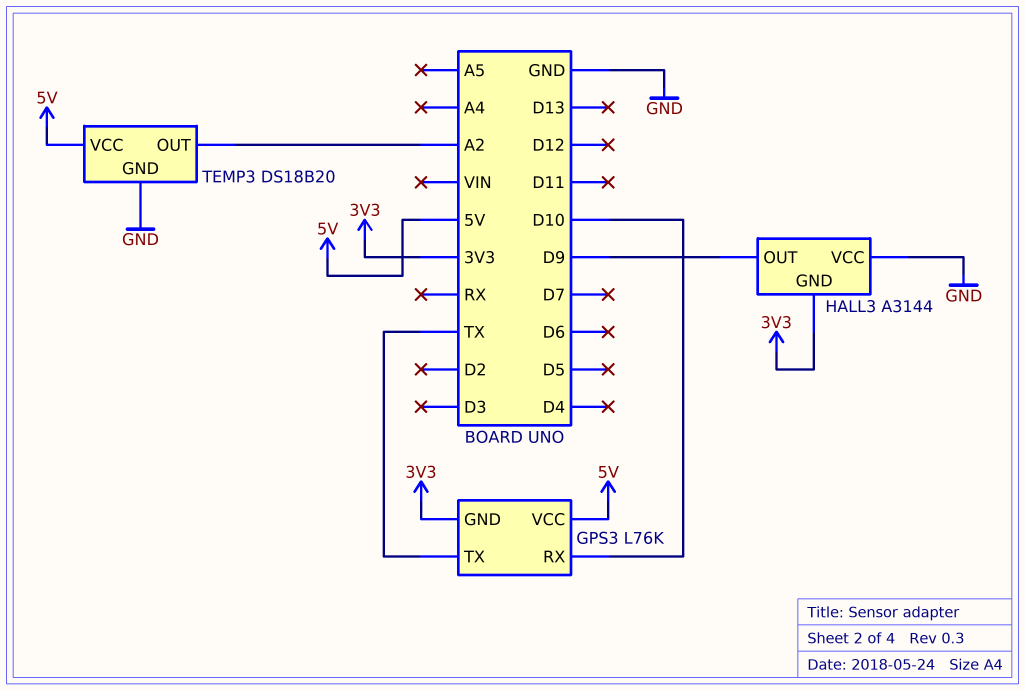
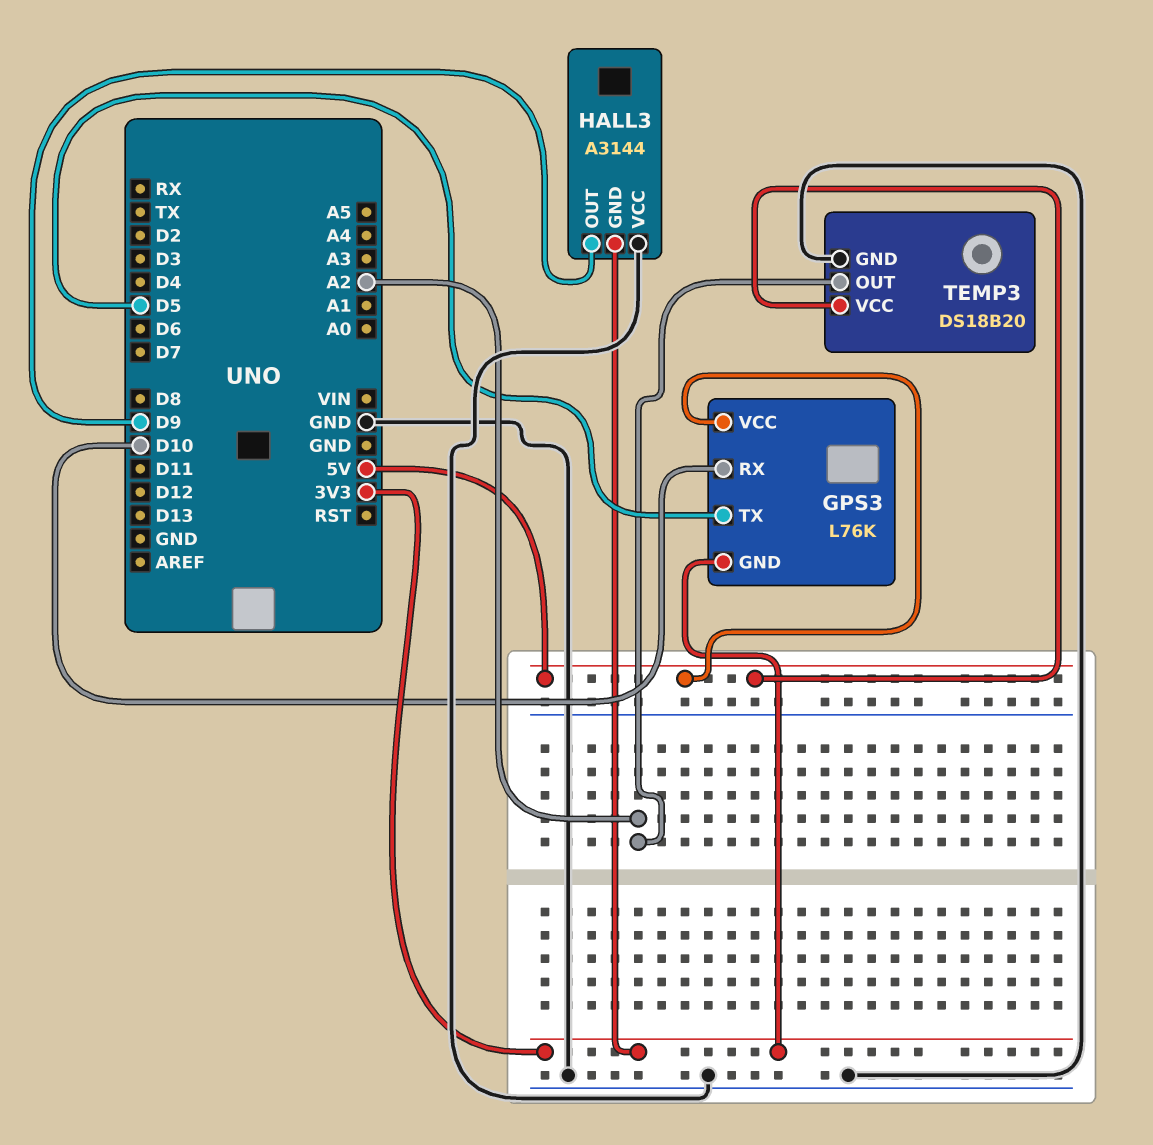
GPS3 pin TX: TX -> D5

